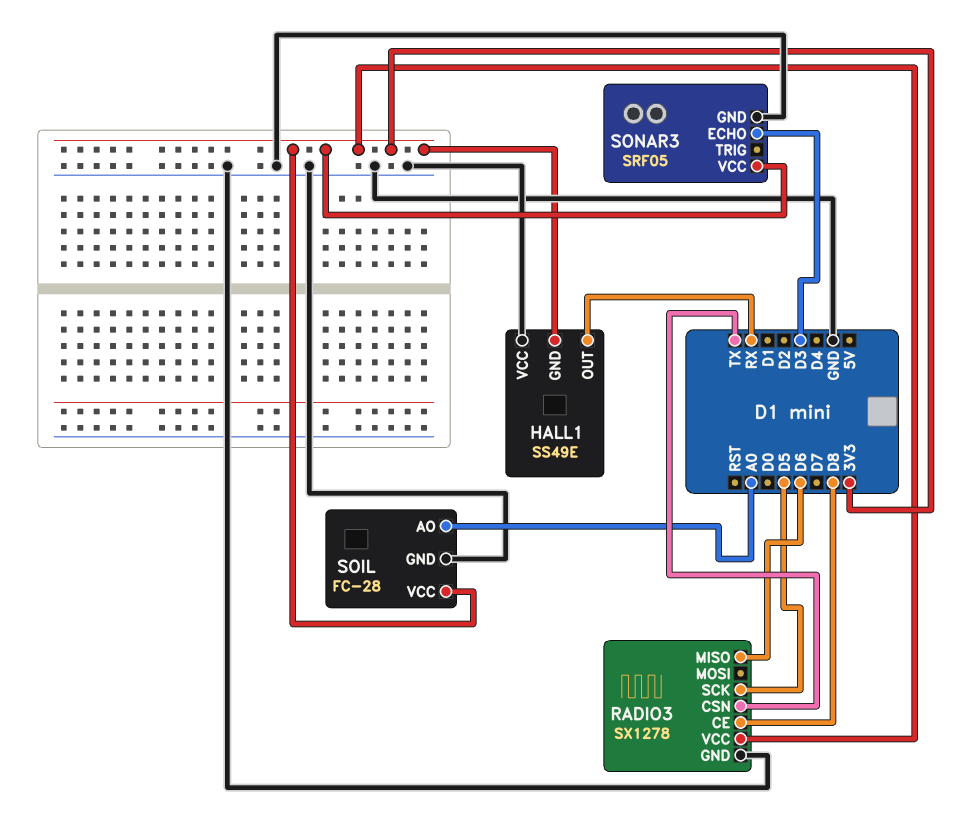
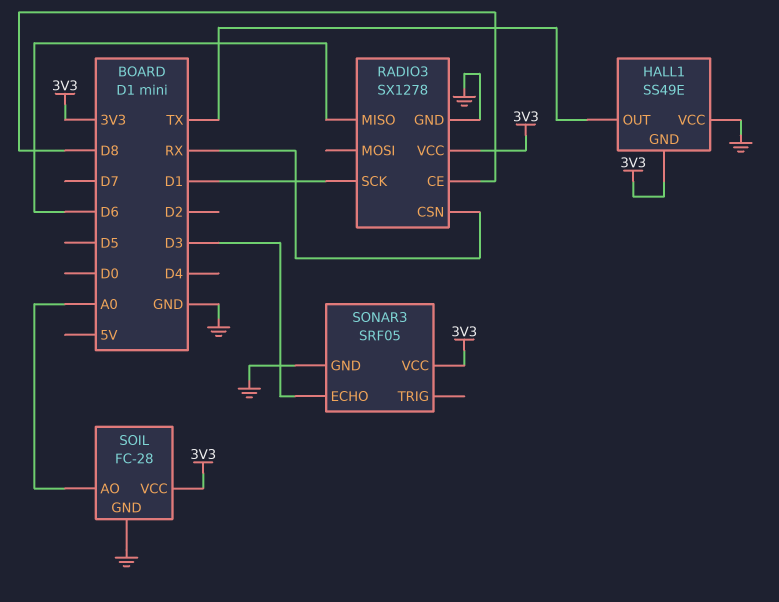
HALL1 pin OUT: RX -> TX
RADIO3 pin CSN: TX -> RX
RADIO3 pin SCK: D5 -> D1

